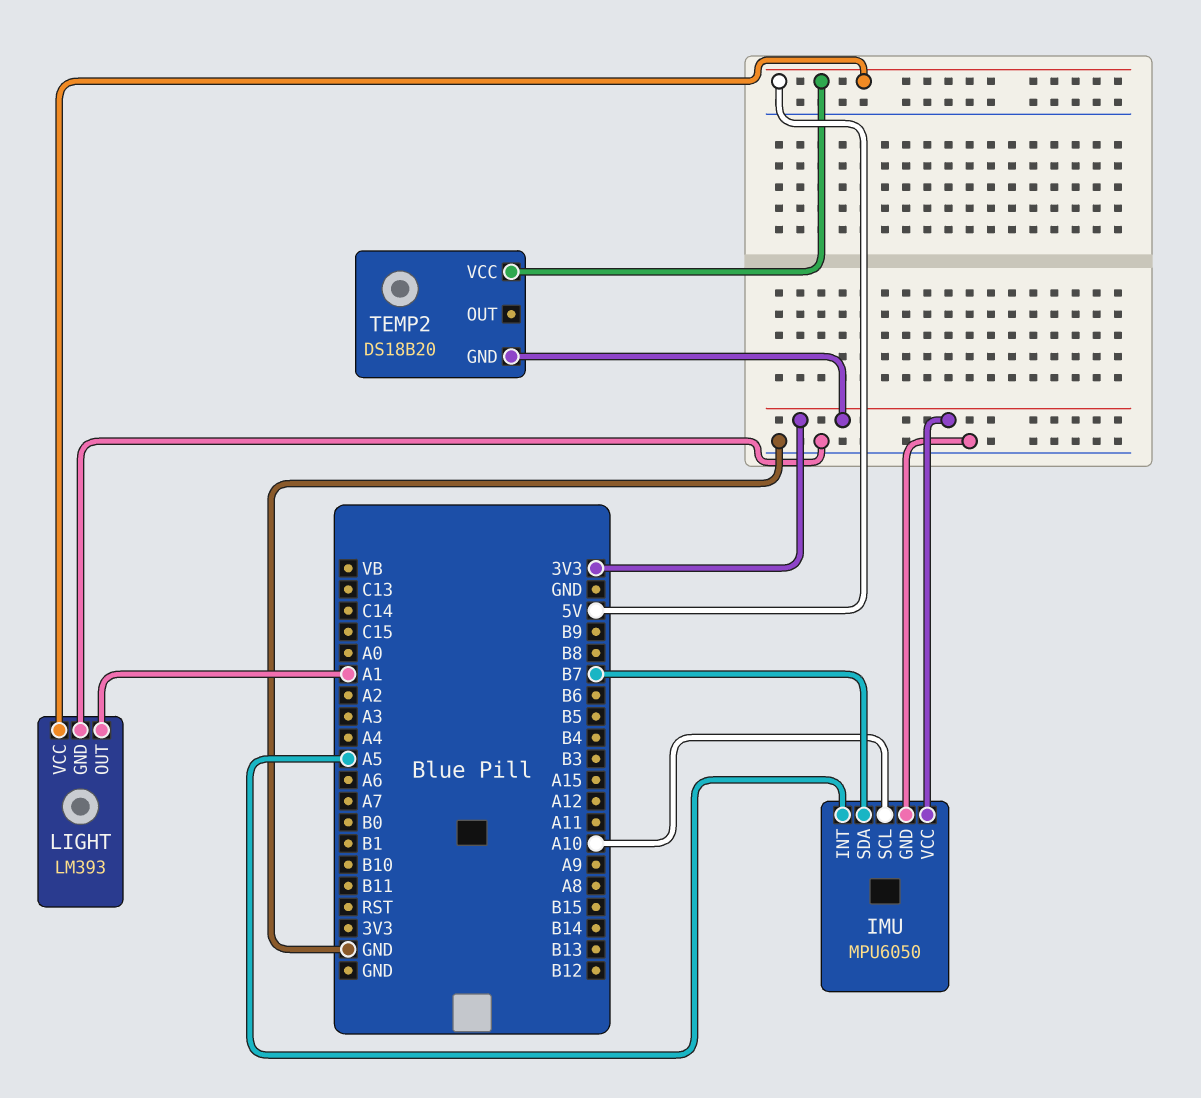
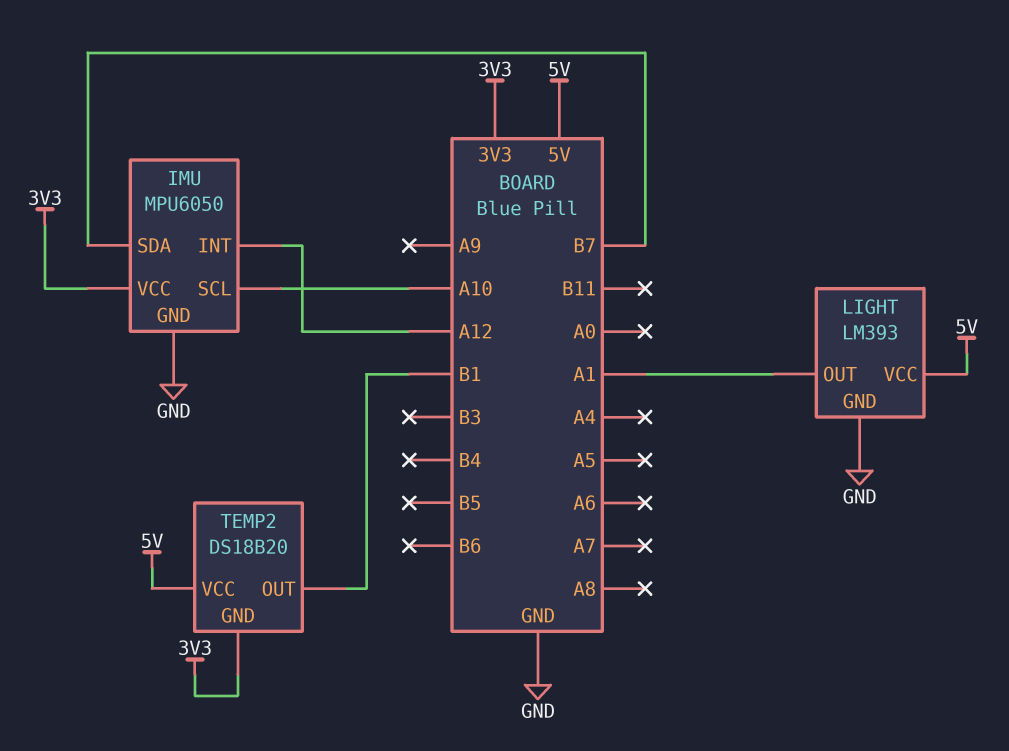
IMU pin INT: A5 -> A12
TEMP2 pin OUT: none -> B1

